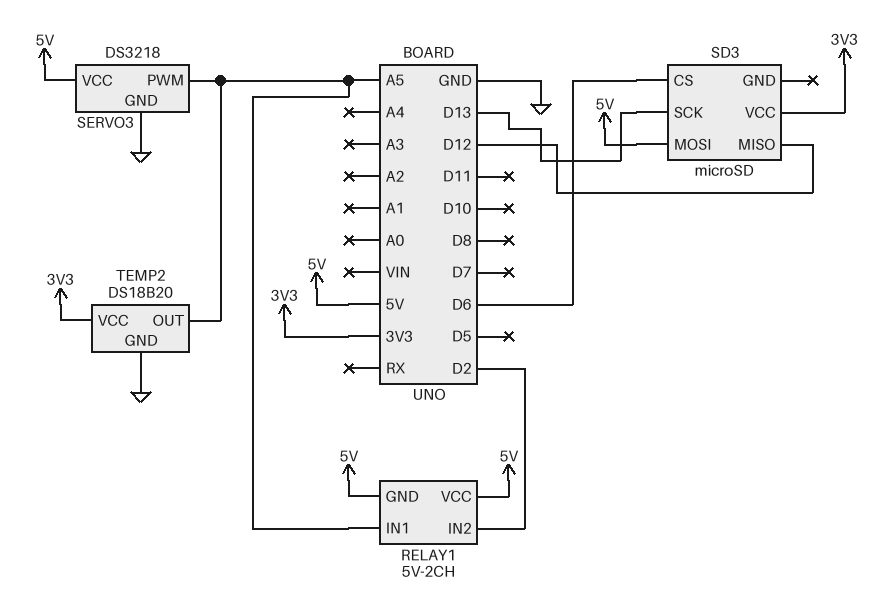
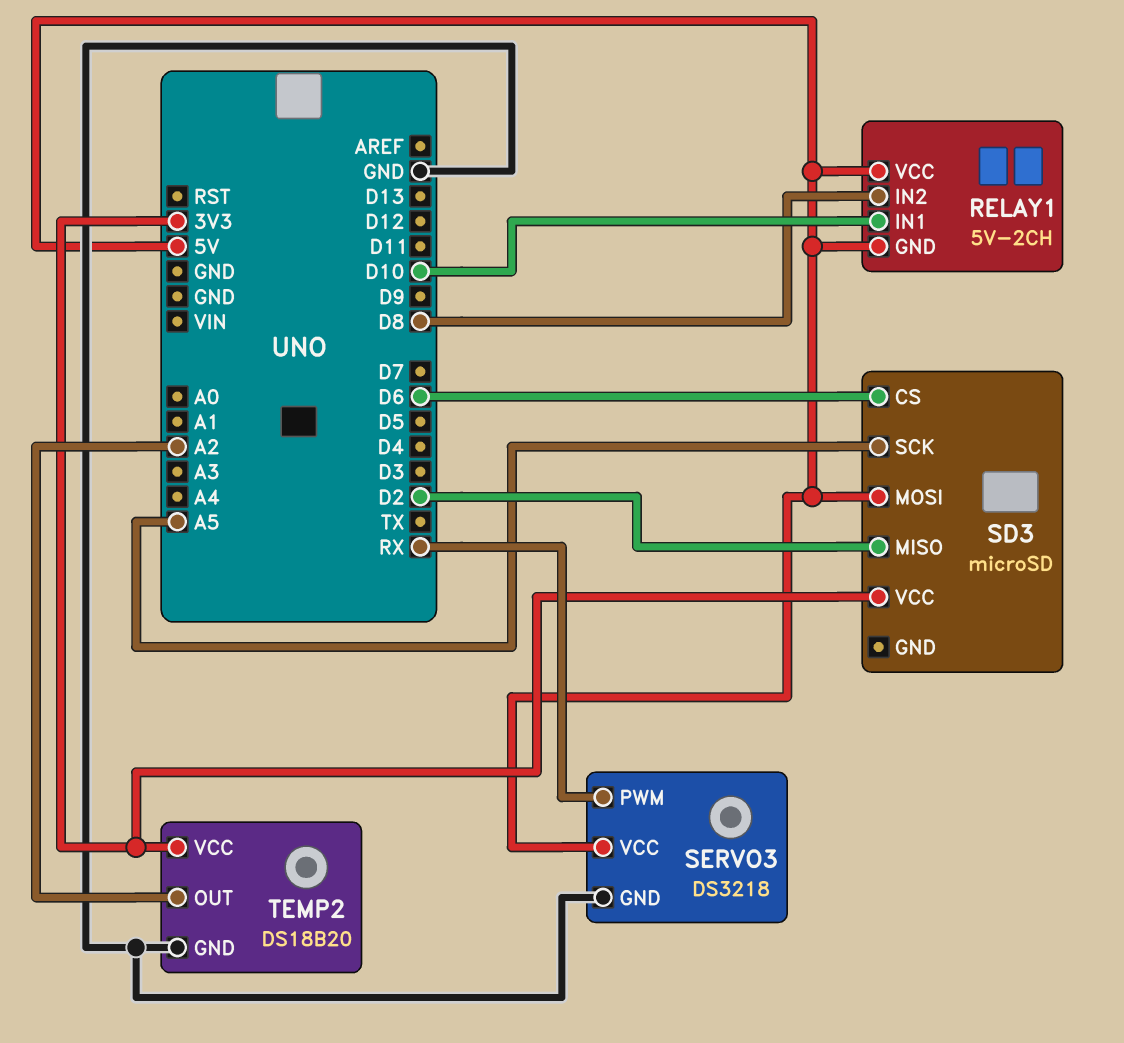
RELAY1 pin IN1: A5 -> D10
RELAY1 pin IN2: D2 -> D8
SD3 pin MISO: D12 -> D2
SD3 pin SCK: D13 -> A5
SERVO3 pin PWM: A5 -> RX
TEMP2 pin OUT: A5 -> A2

